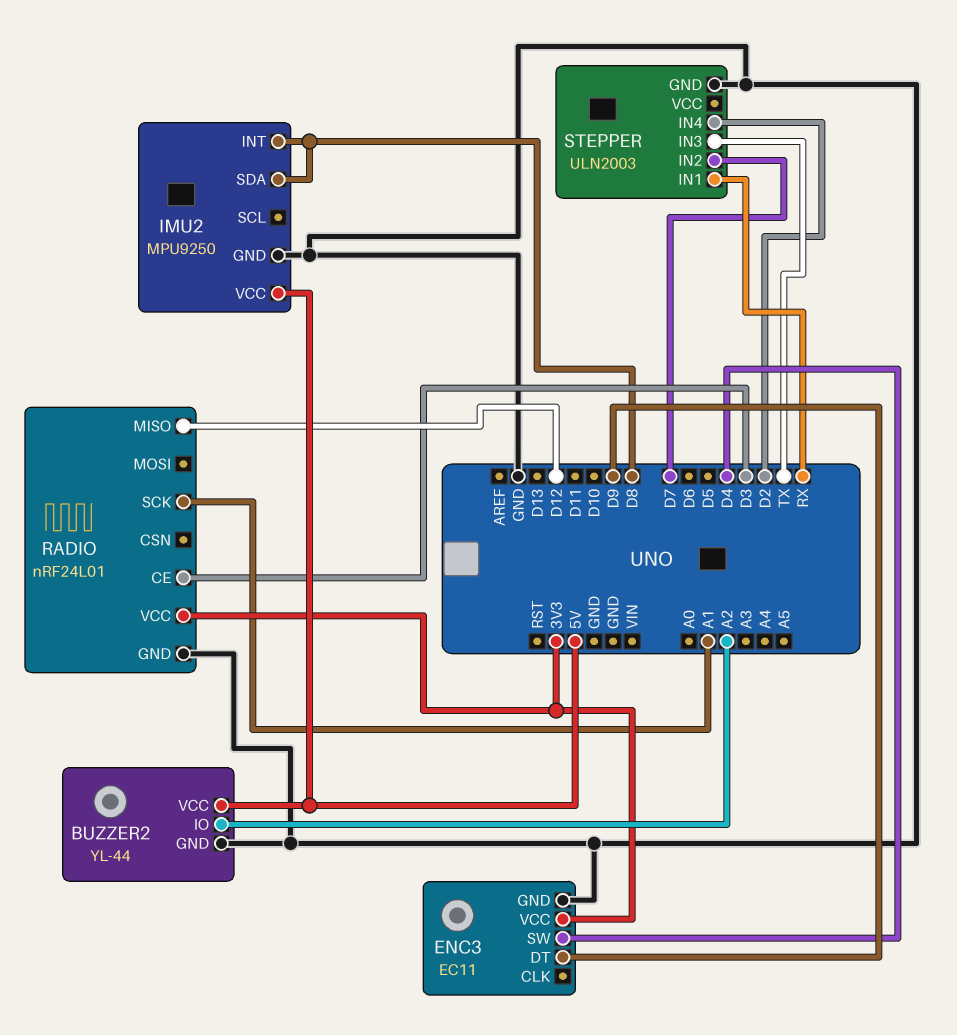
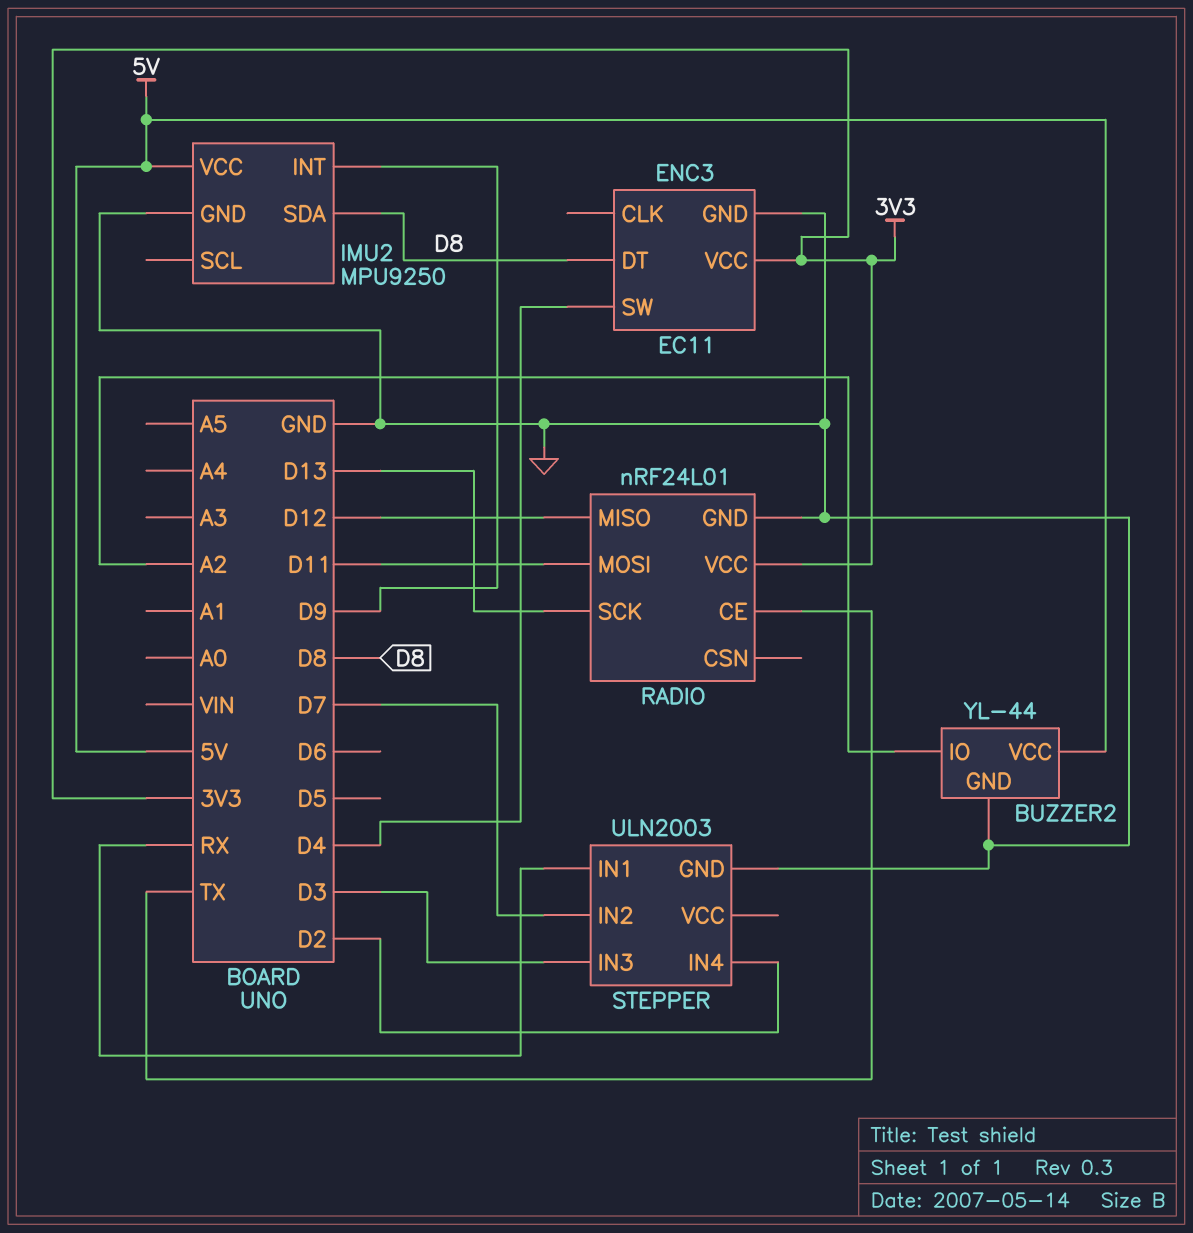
ENC3 pin DT: D9 -> D8
IMU2 pin INT: D8 -> D9
RADIO pin CE: D3 -> TX
RADIO pin MOSI: none -> D11
RADIO pin SCK: A1 -> D13
STEPPER pin IN3: TX -> D3

